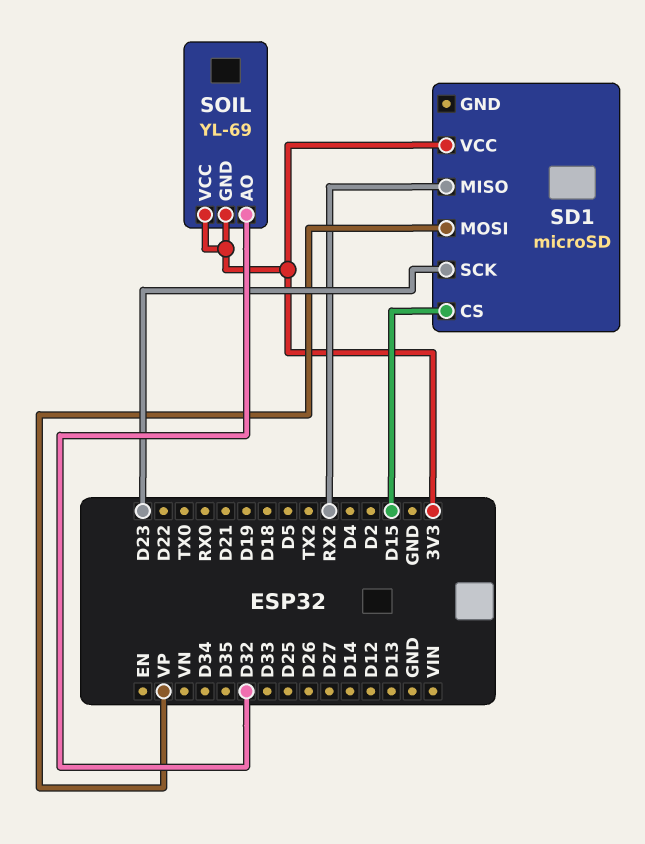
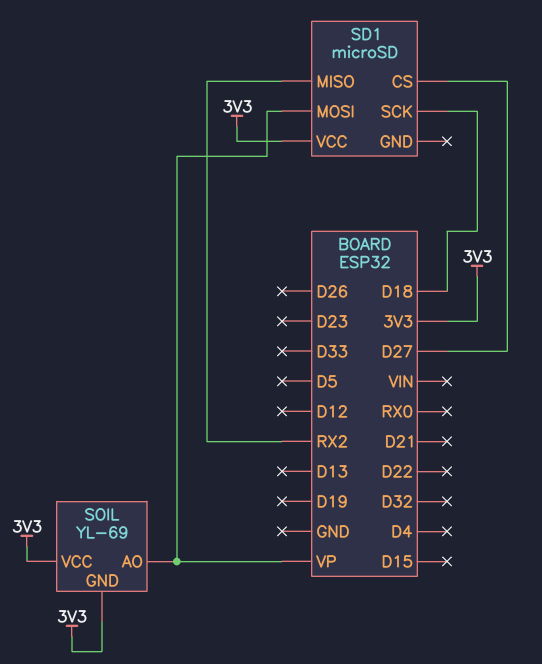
SD1 pin CS: D15 -> D27
SD1 pin SCK: D23 -> D18
SOIL pin AO: D32 -> VP

